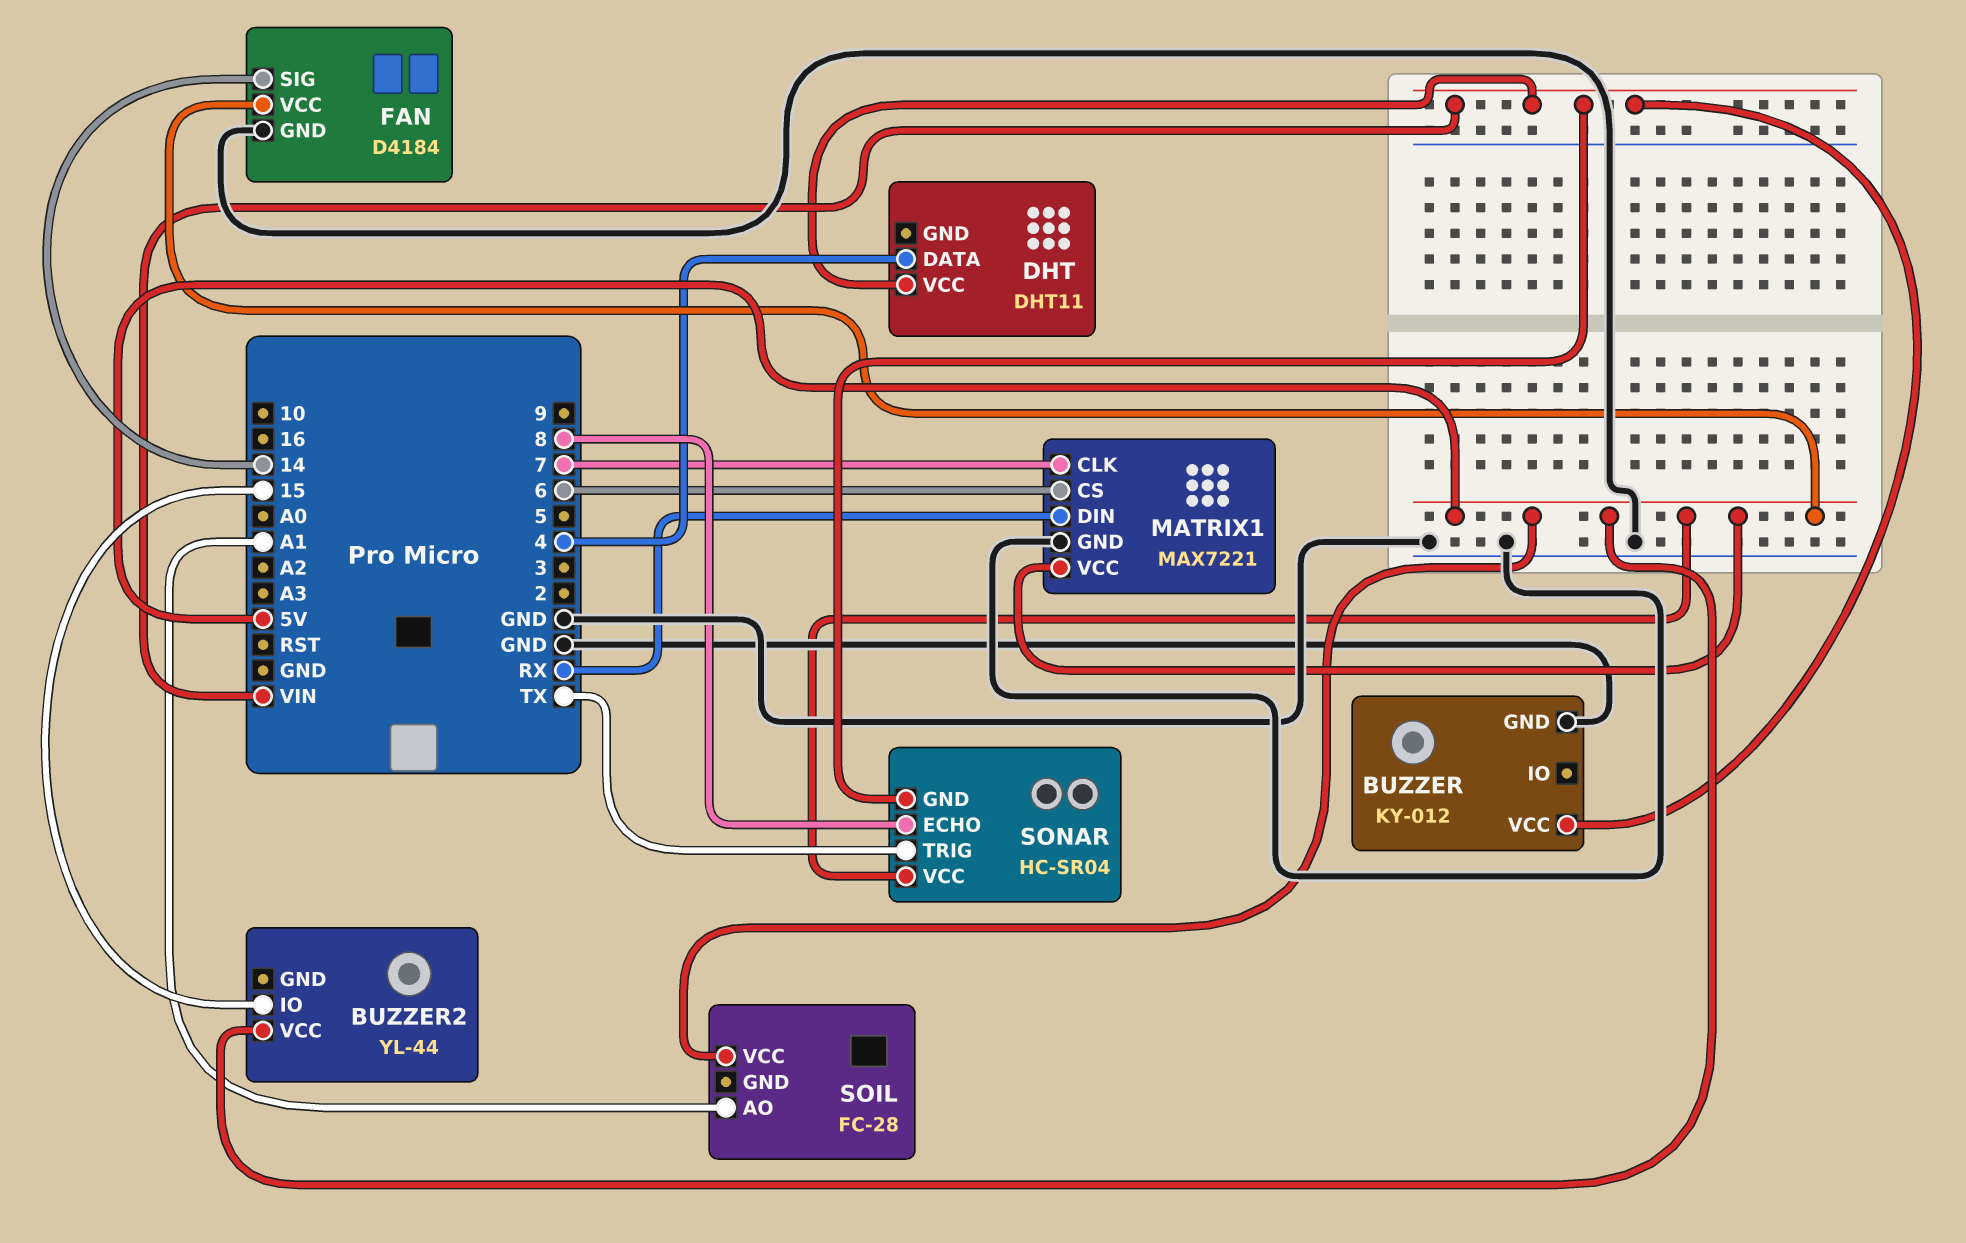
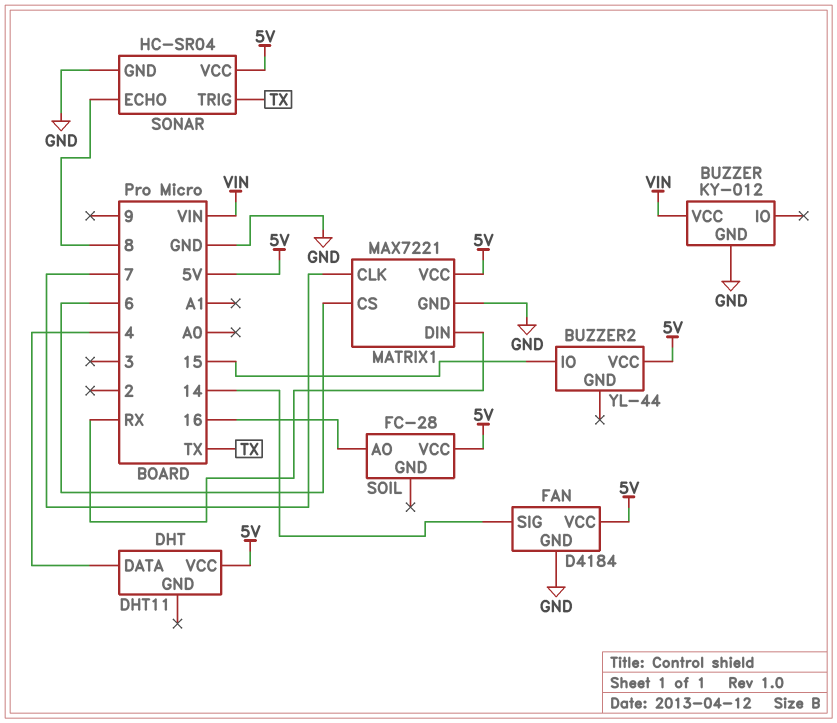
DHT pin VCC: VIN -> 5V
SOIL pin AO: A1 -> 16
SONAR pin GND: VIN -> GND

